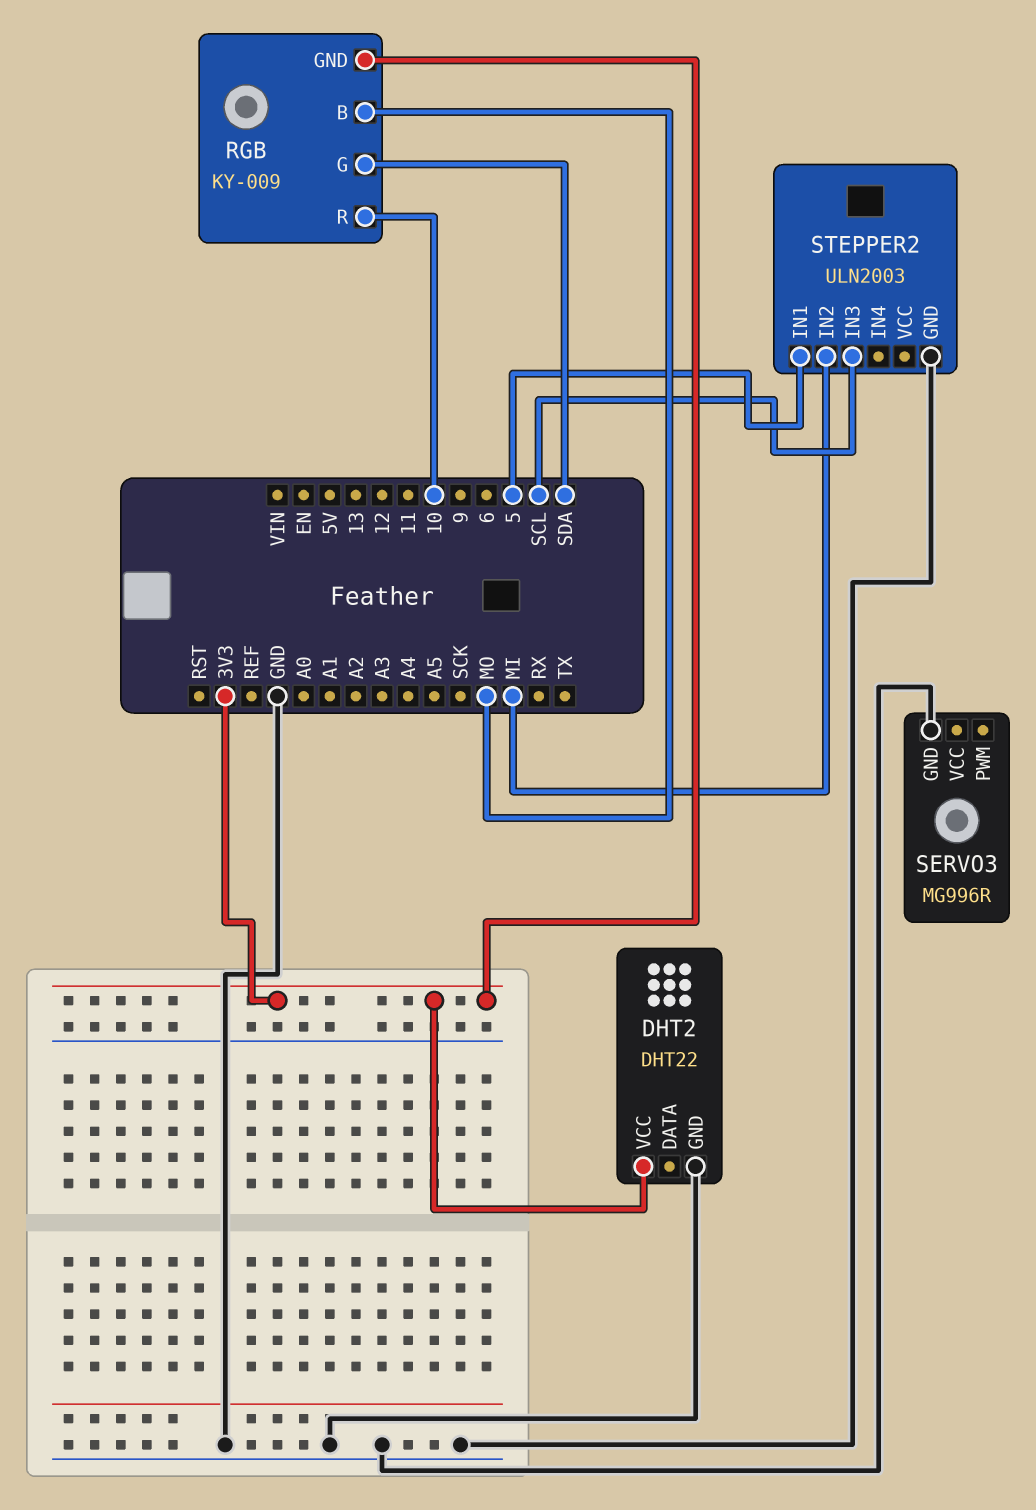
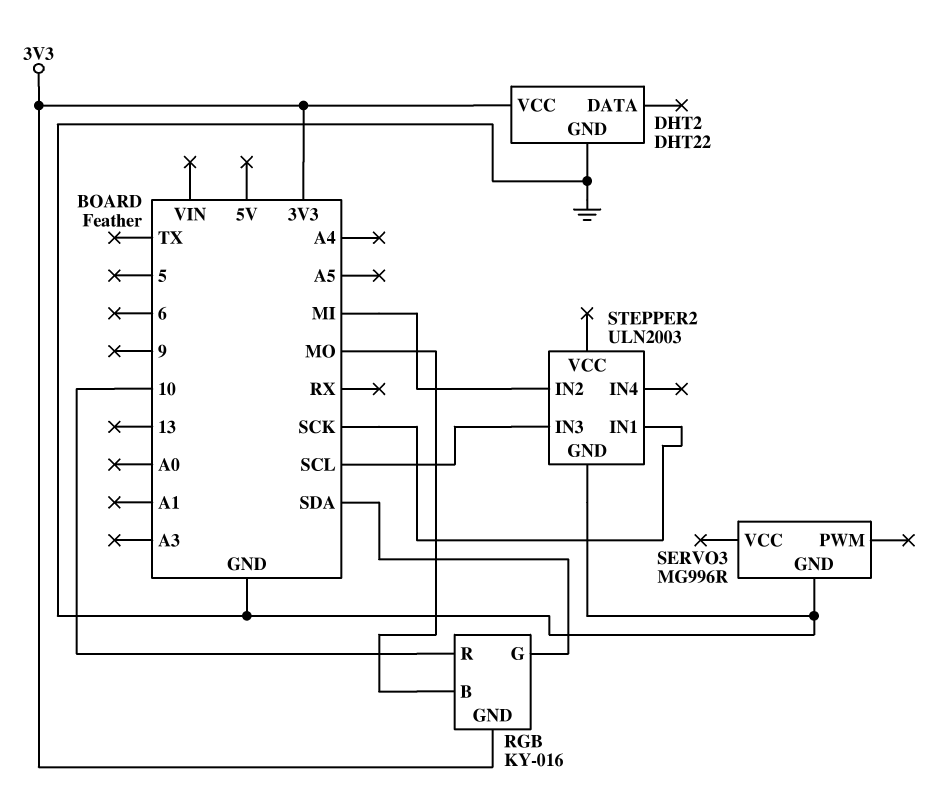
RGB: KY-009 -> KY-016
STEPPER2 pin IN1: 5 -> SCK

